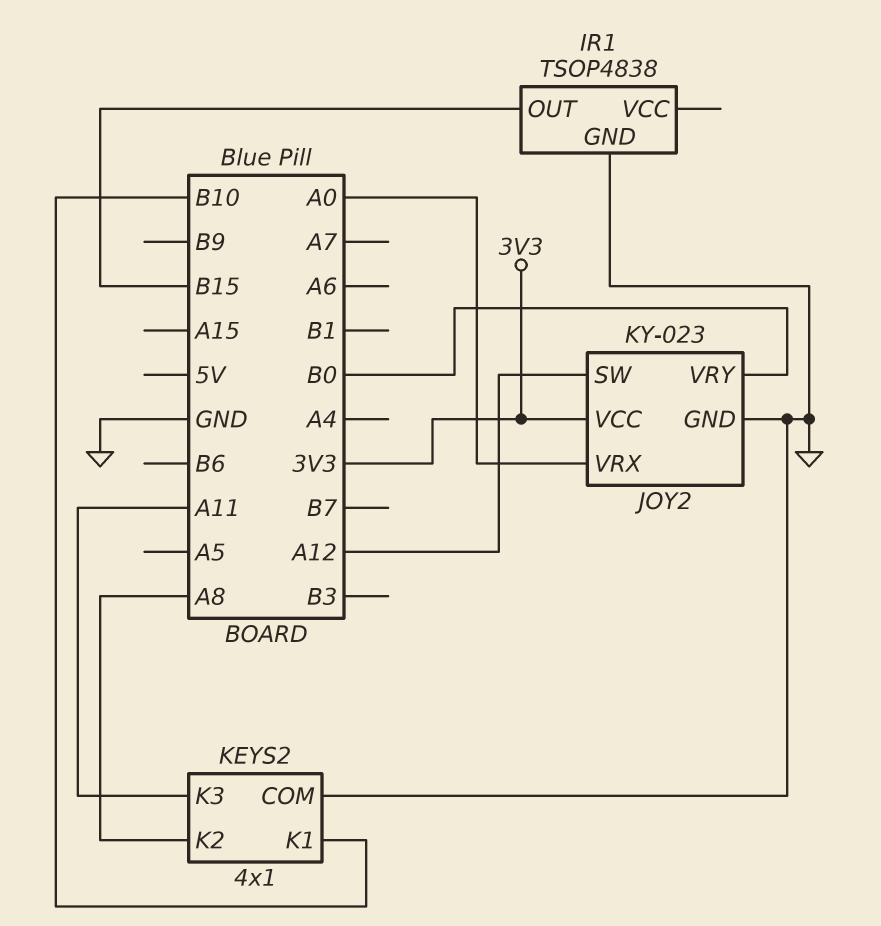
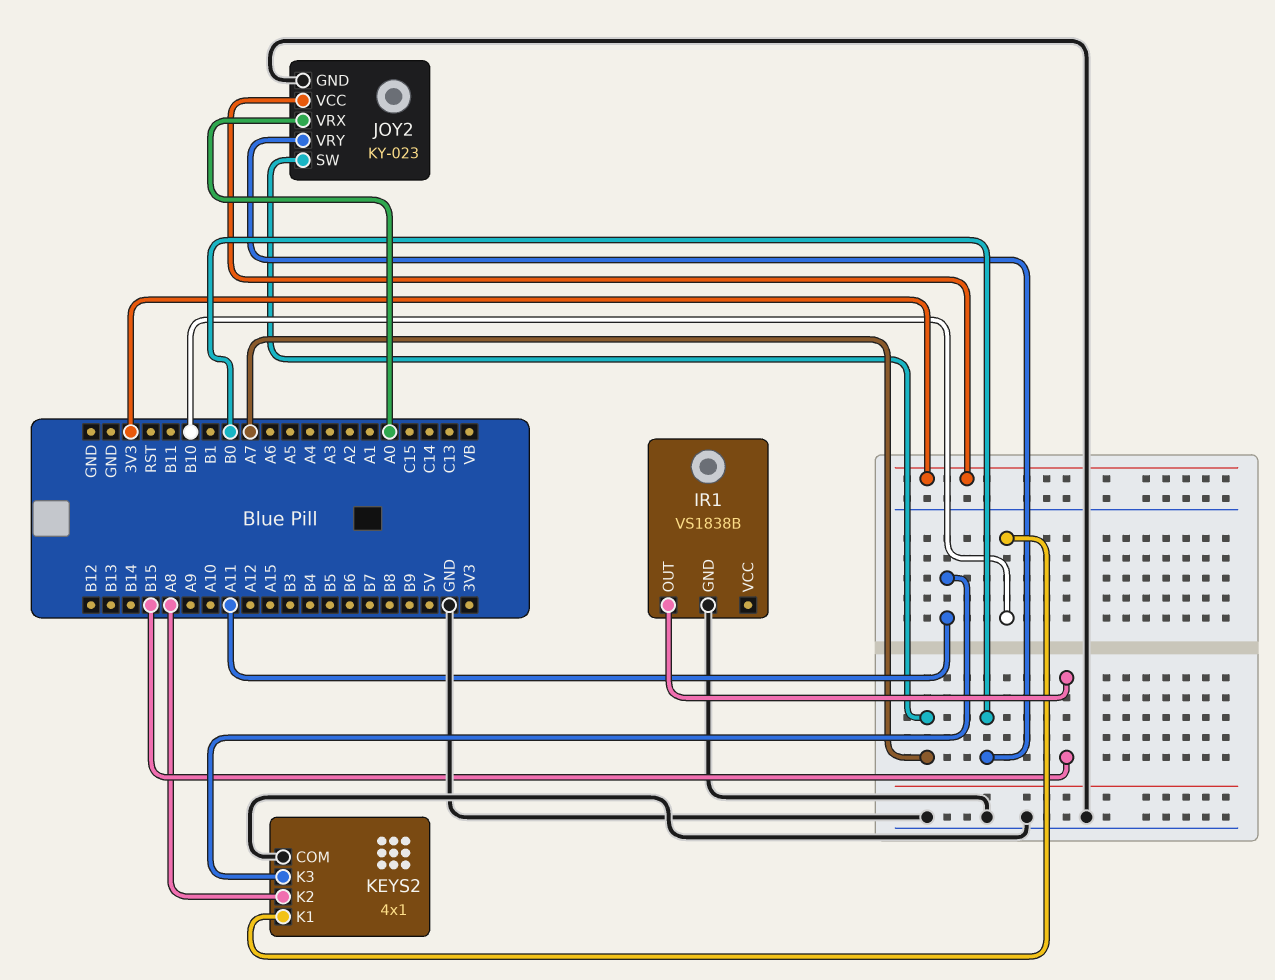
IR1: TSOP4838 -> VS1838B
JOY2 pin SW: A12 -> A7

